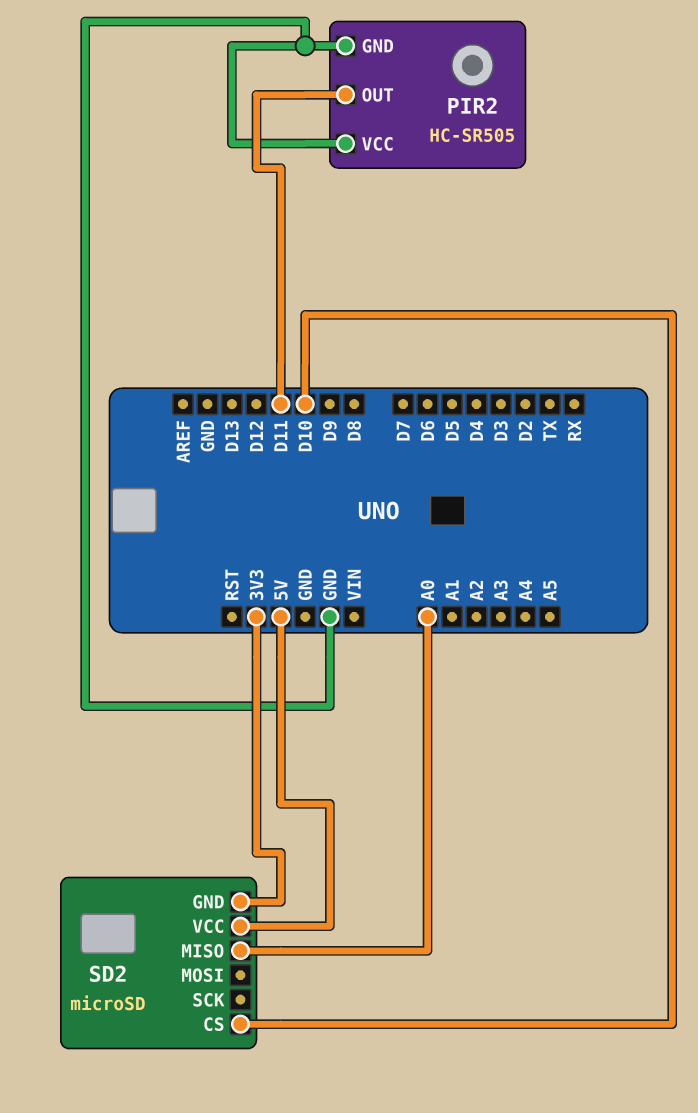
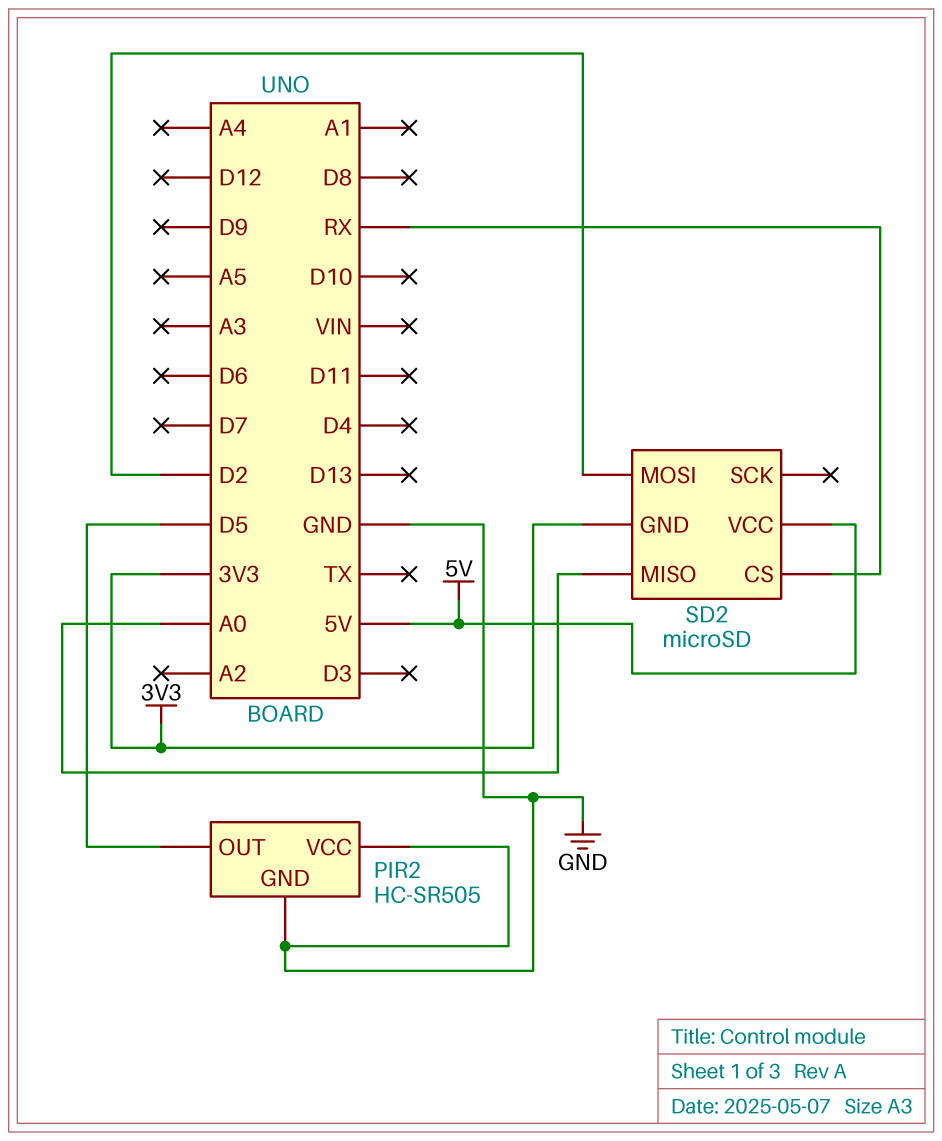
PIR2 pin OUT: D11 -> D5
SD2 pin CS: D10 -> RX
SD2 pin MOSI: none -> D2

